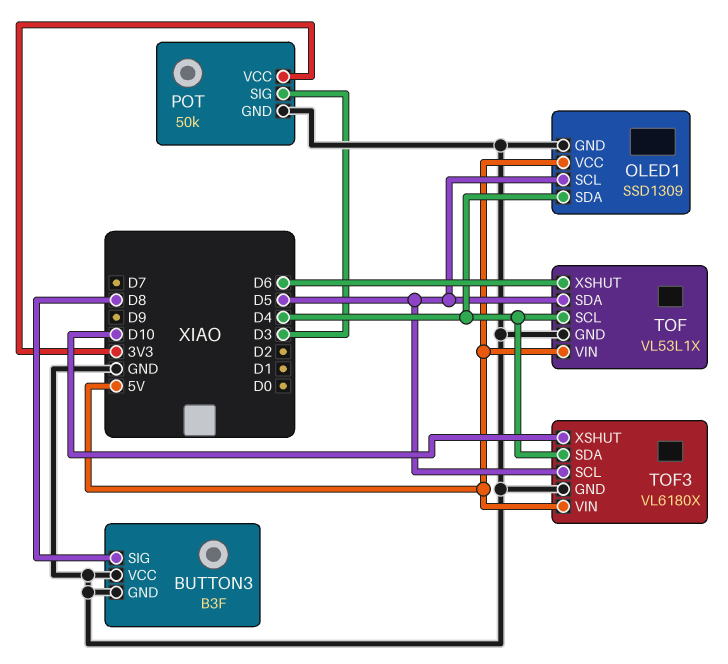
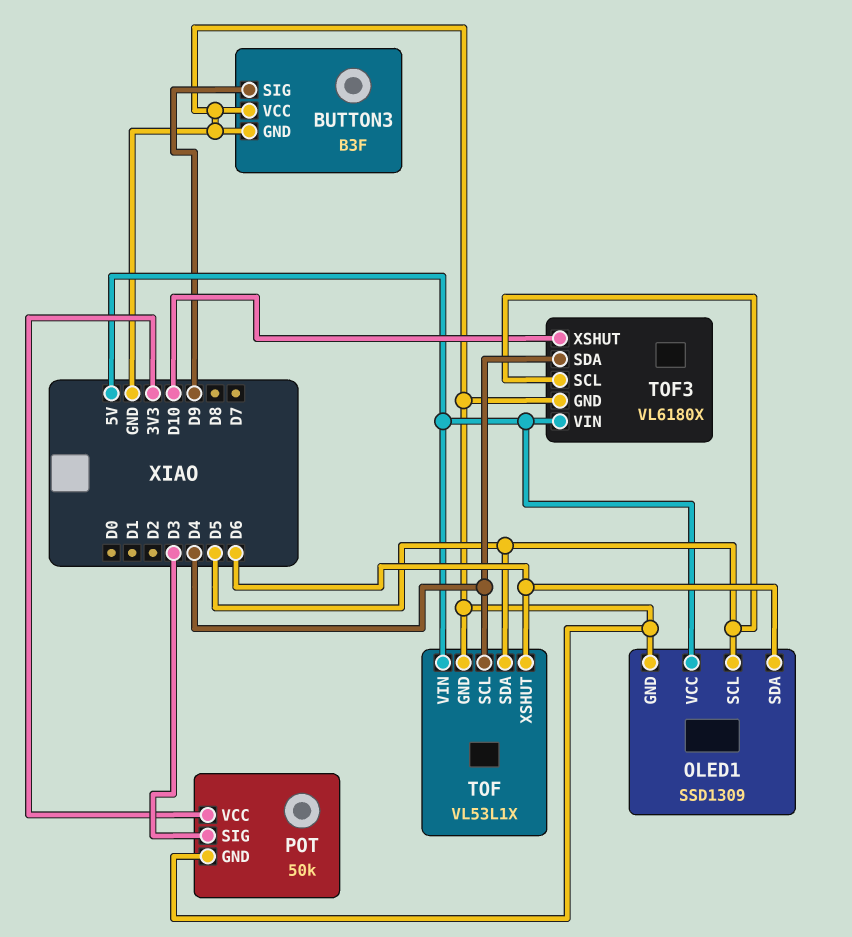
BUTTON3 pin SIG: D8 -> D9
OLED1 pin SDA: D4 -> D6

